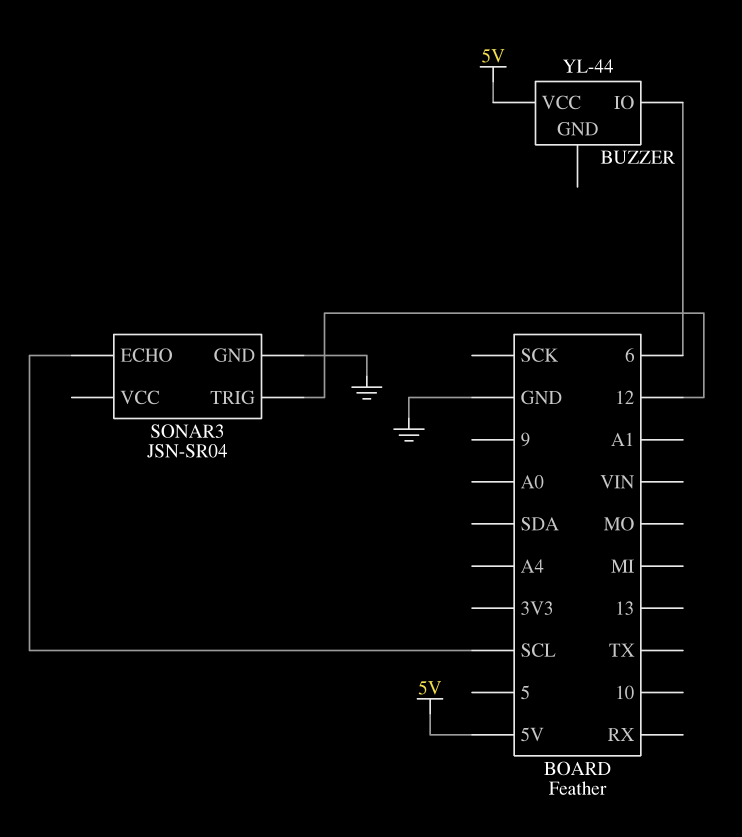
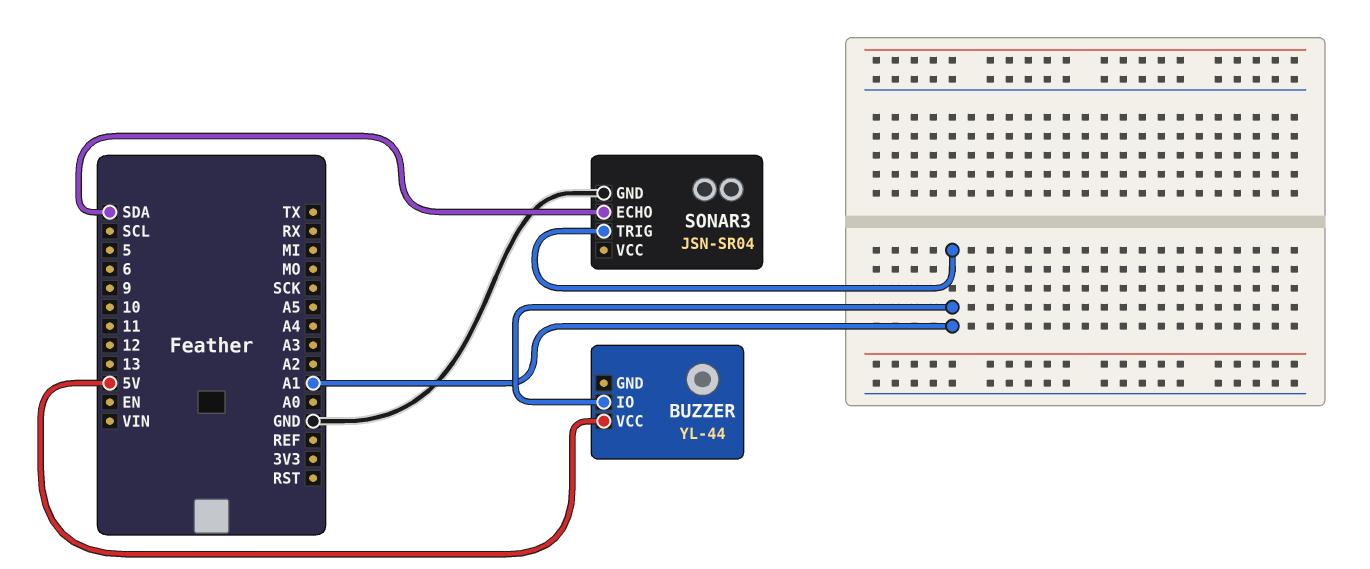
BUZZER pin IO: 6 -> A1
SONAR3 pin ECHO: SCL -> SDA
SONAR3 pin TRIG: 12 -> A1

